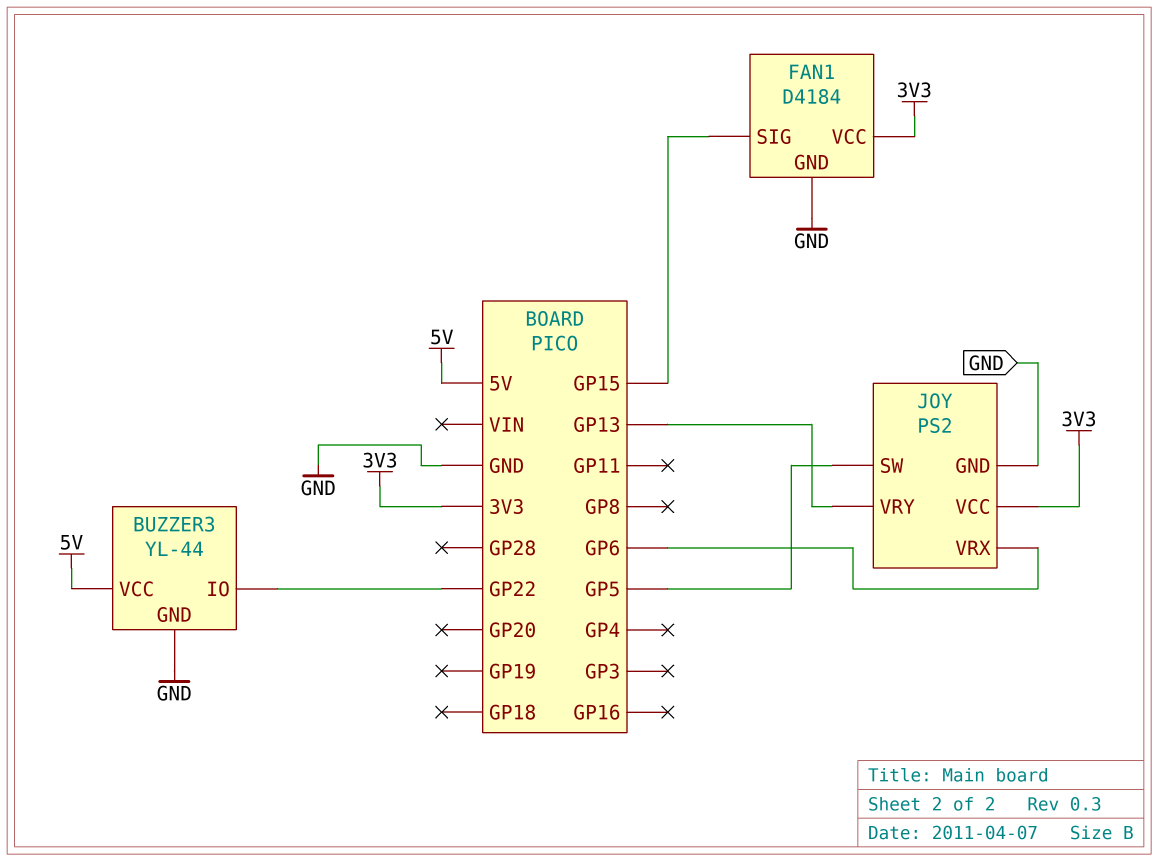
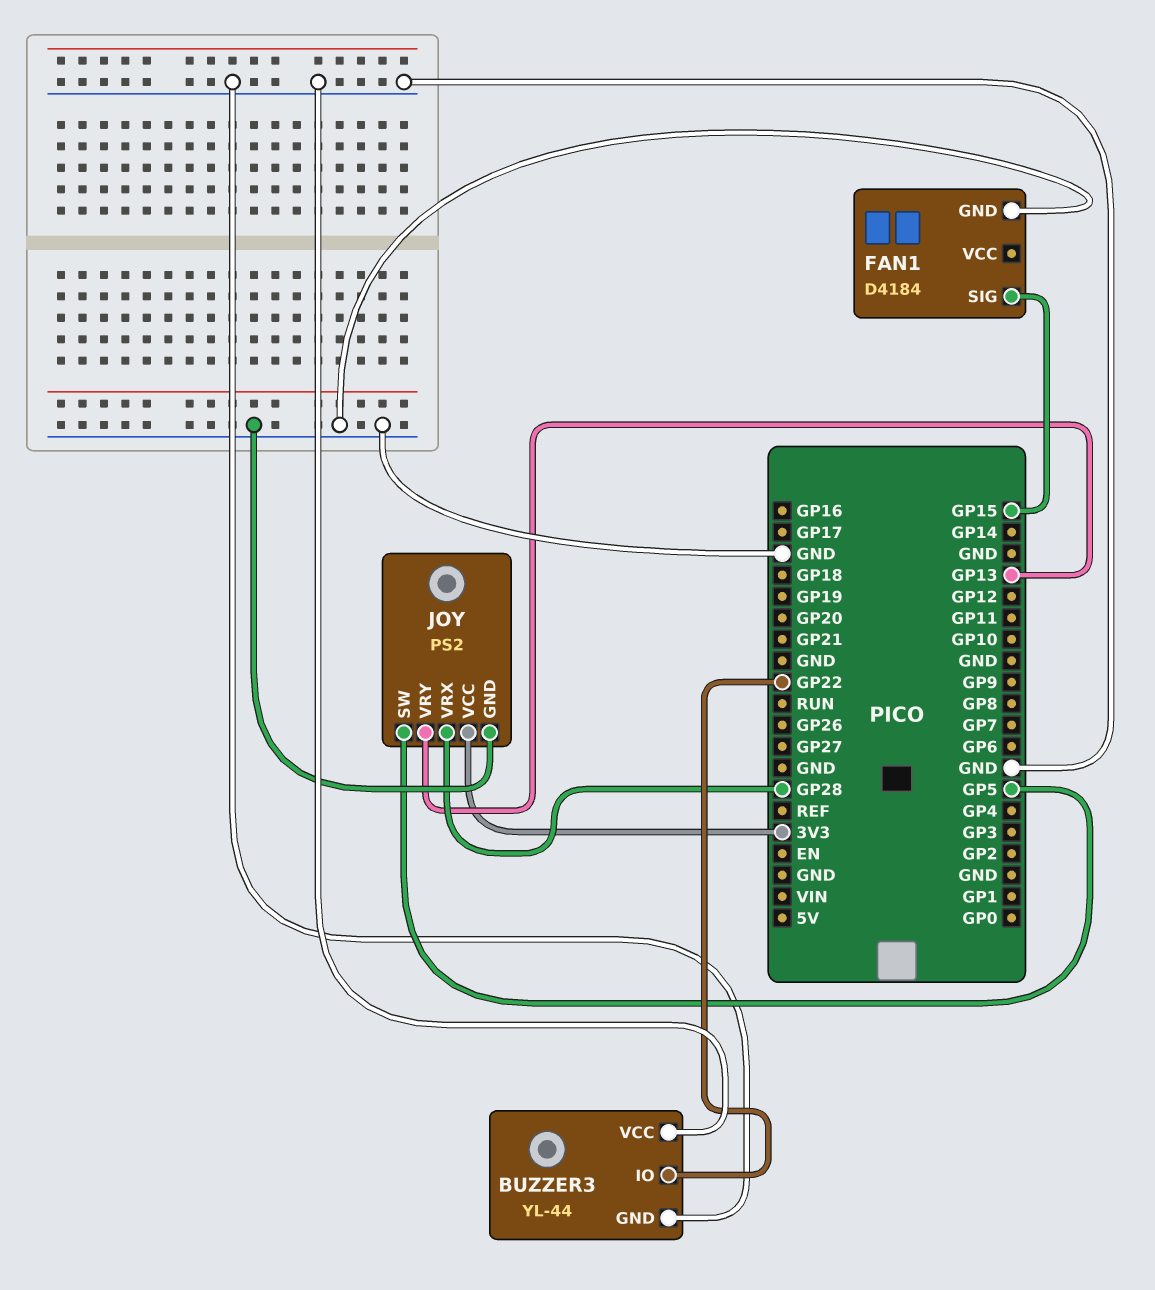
BUZZER3 pin VCC: 5V -> GND
FAN1 pin VCC: 3V3 -> none
JOY pin VRX: GP6 -> GP28

